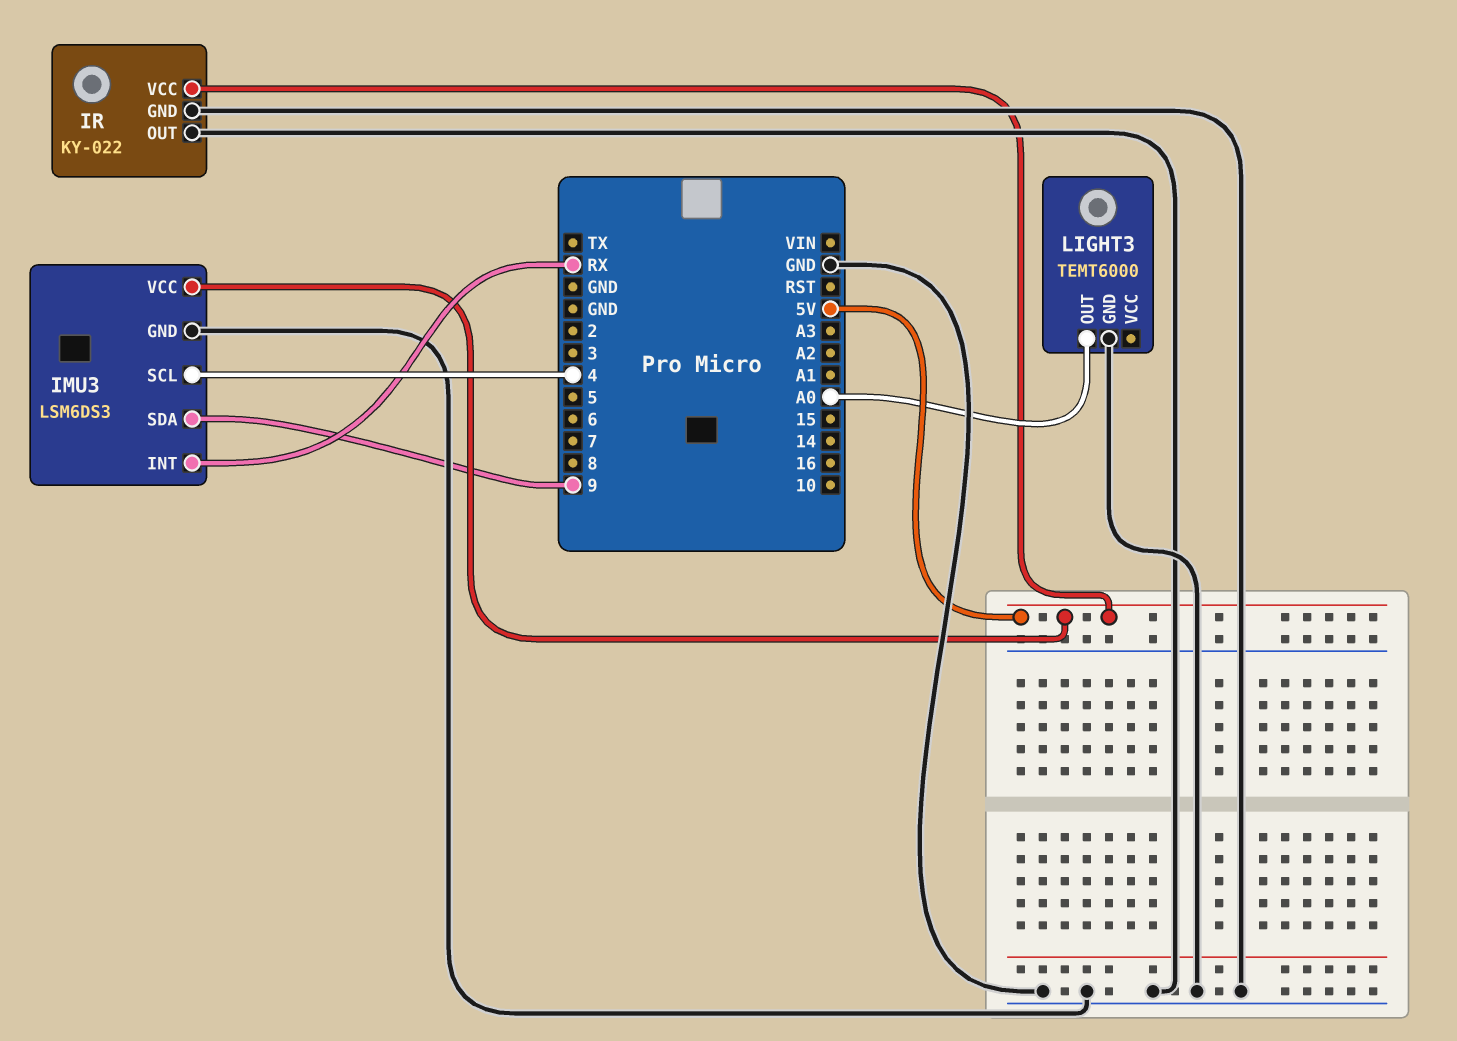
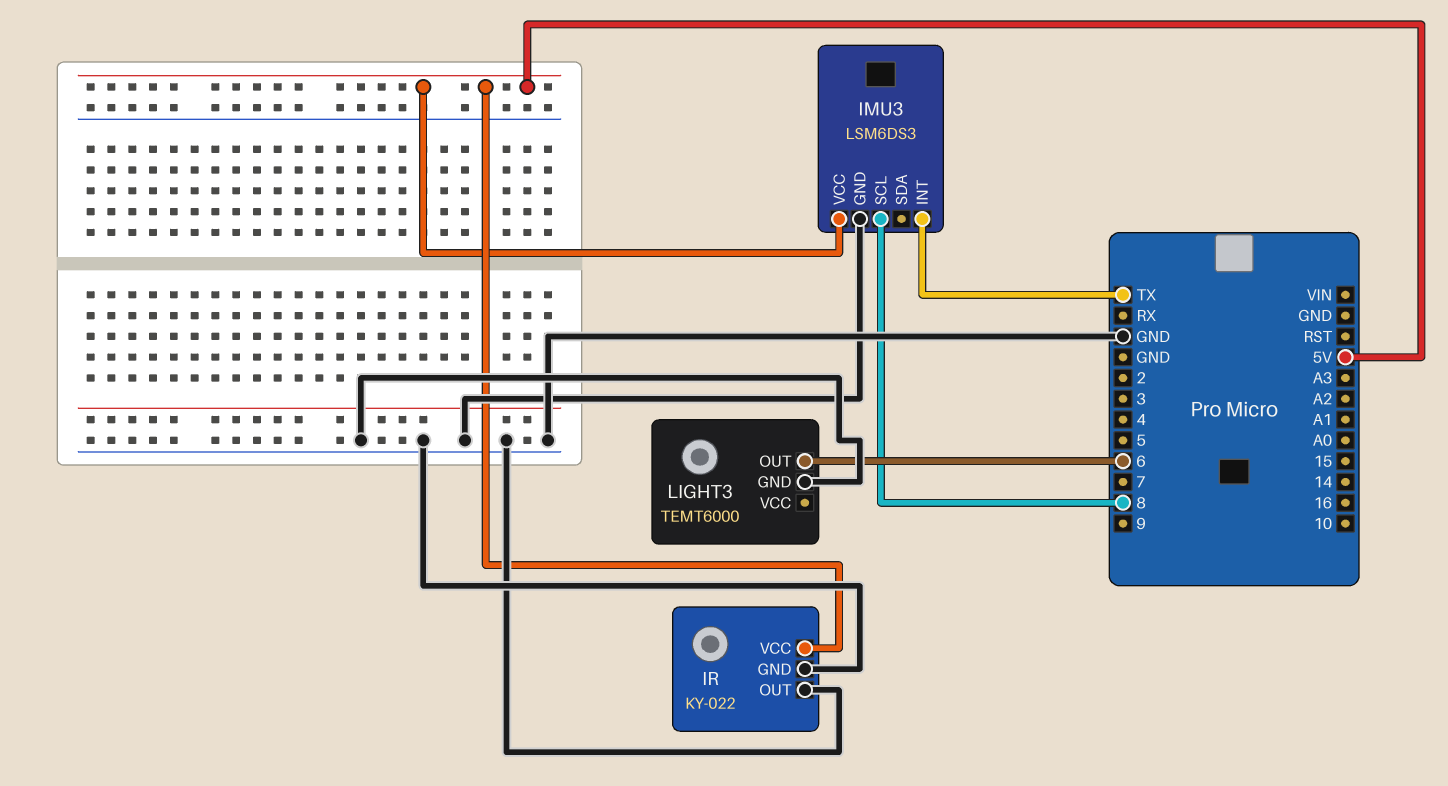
IMU3 pin INT: RX -> TX
IMU3 pin SCL: 4 -> 8
IMU3 pin SDA: 9 -> none
LIGHT3 pin OUT: A0 -> 6

